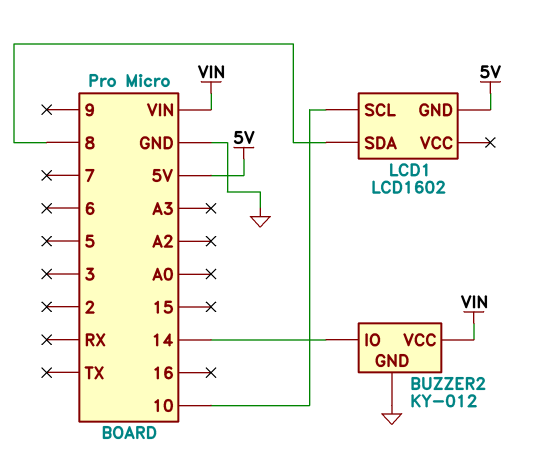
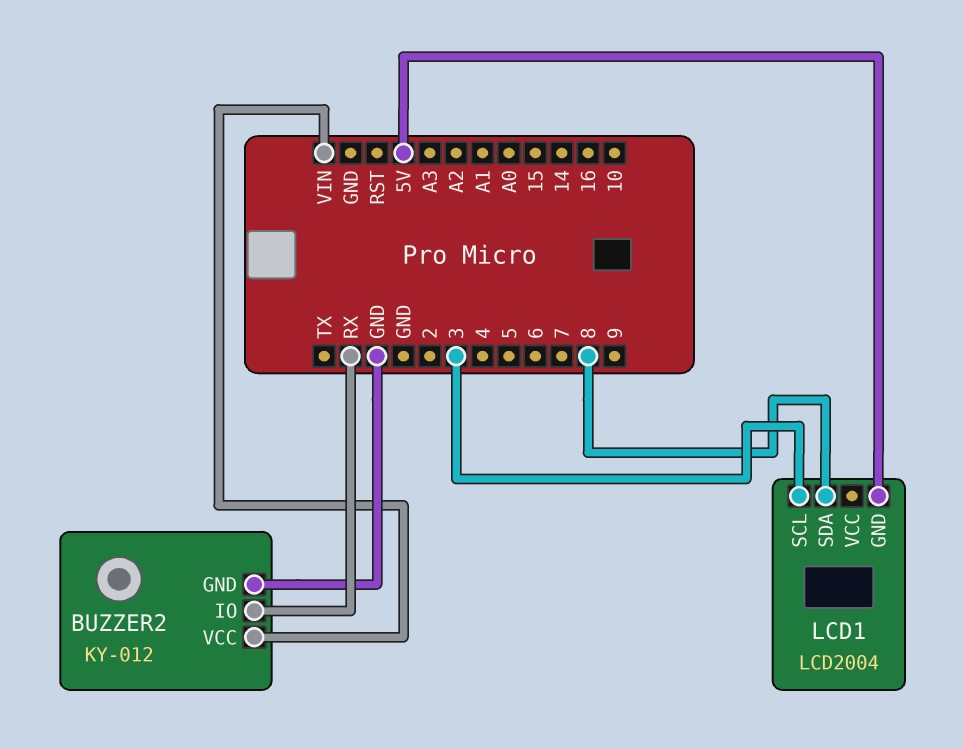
BUZZER2 pin IO: 14 -> RX
LCD1: LCD1602 -> LCD2004
LCD1 pin SCL: 10 -> 3

